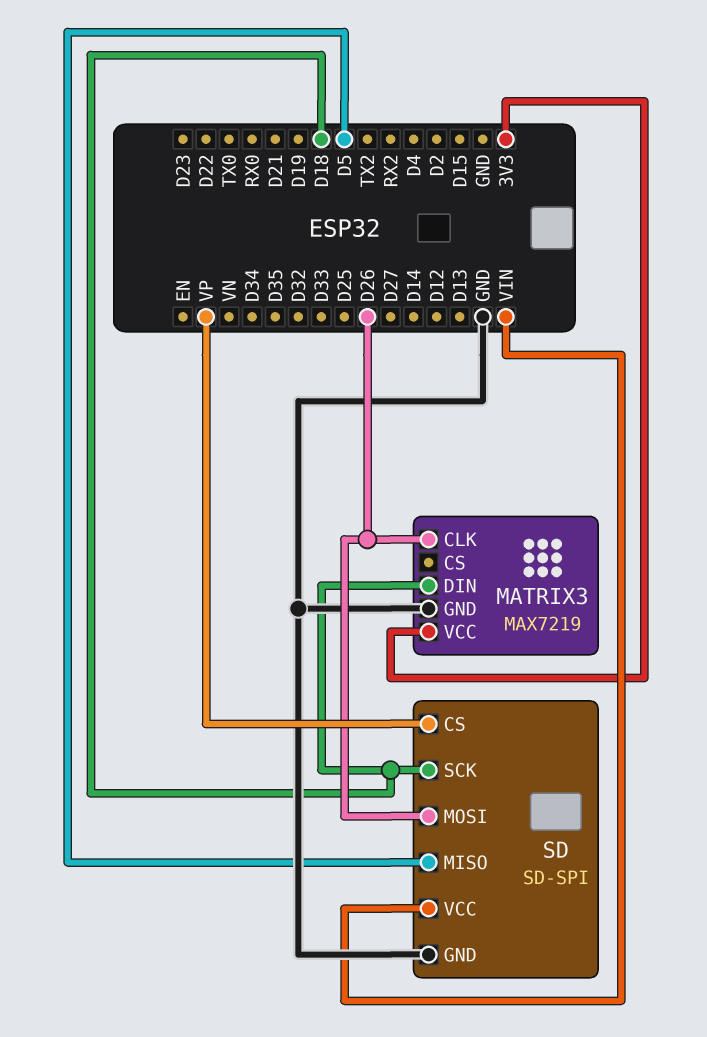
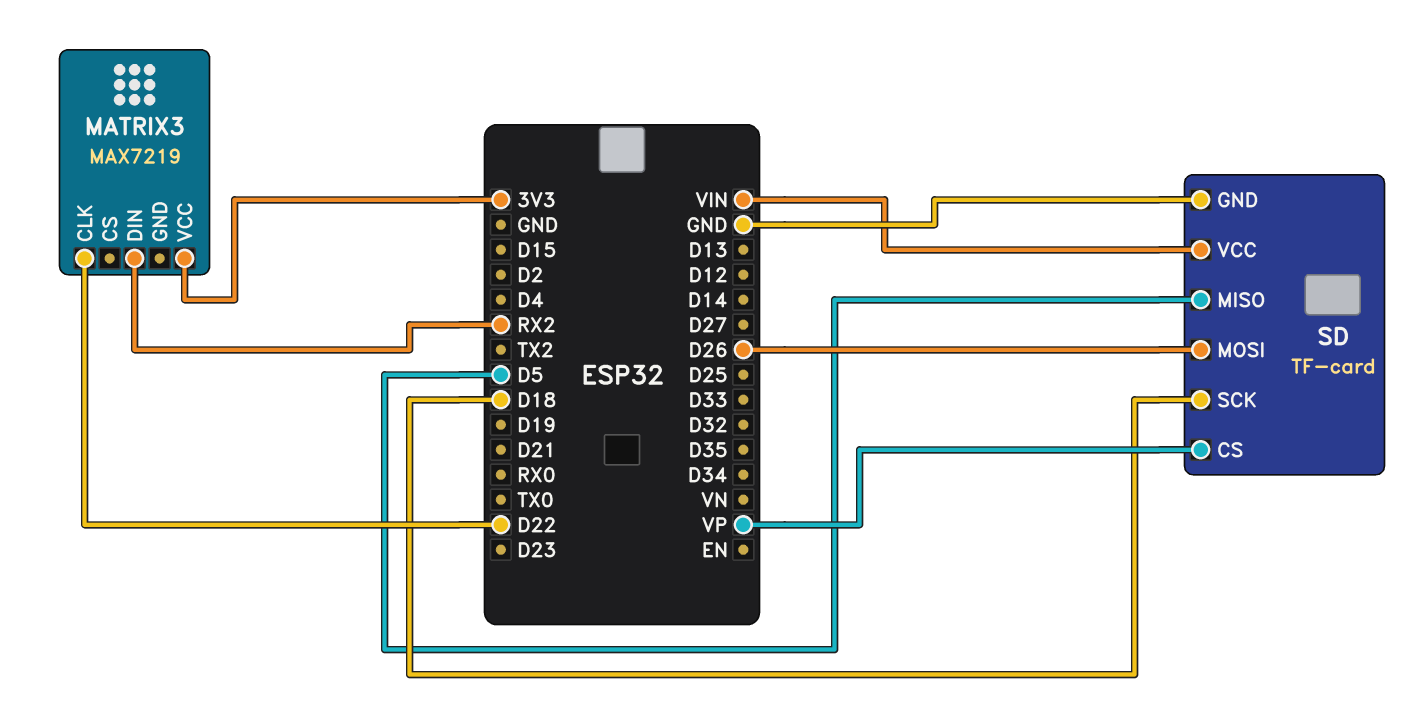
MATRIX3 pin CLK: D26 -> D22
MATRIX3 pin DIN: D18 -> RX2
MATRIX3 pin GND: GND -> none
SD: SD-SPI -> TF-card

